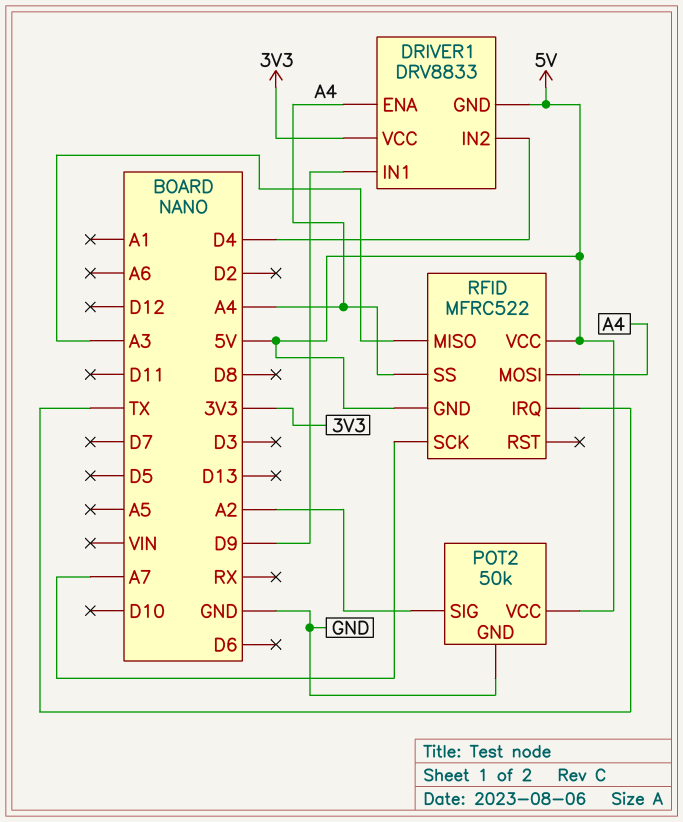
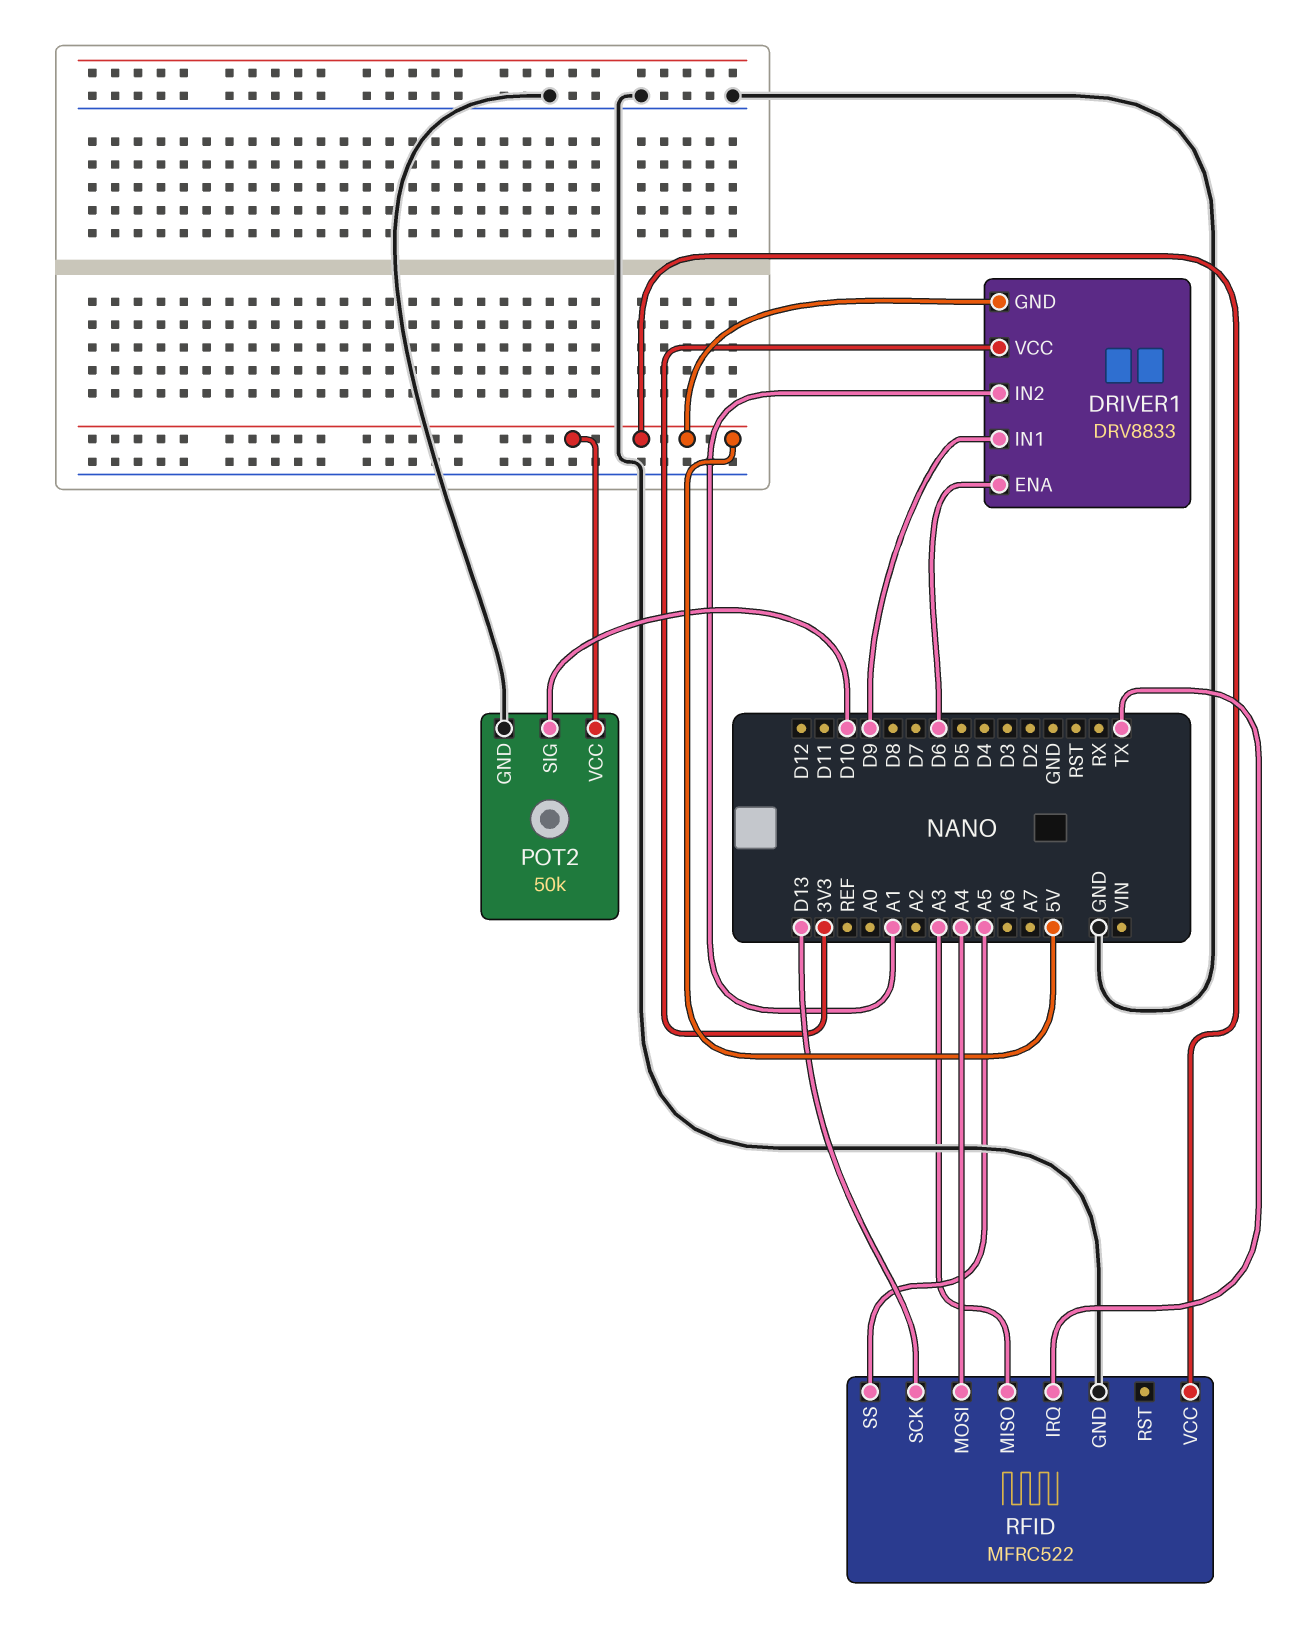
DRIVER1 pin ENA: A4 -> D6
DRIVER1 pin IN2: D4 -> A1
POT2 pin SIG: A2 -> D10
RFID pin GND: 5V -> GND
RFID pin SCK: A7 -> D13
RFID pin SS: A4 -> A5

